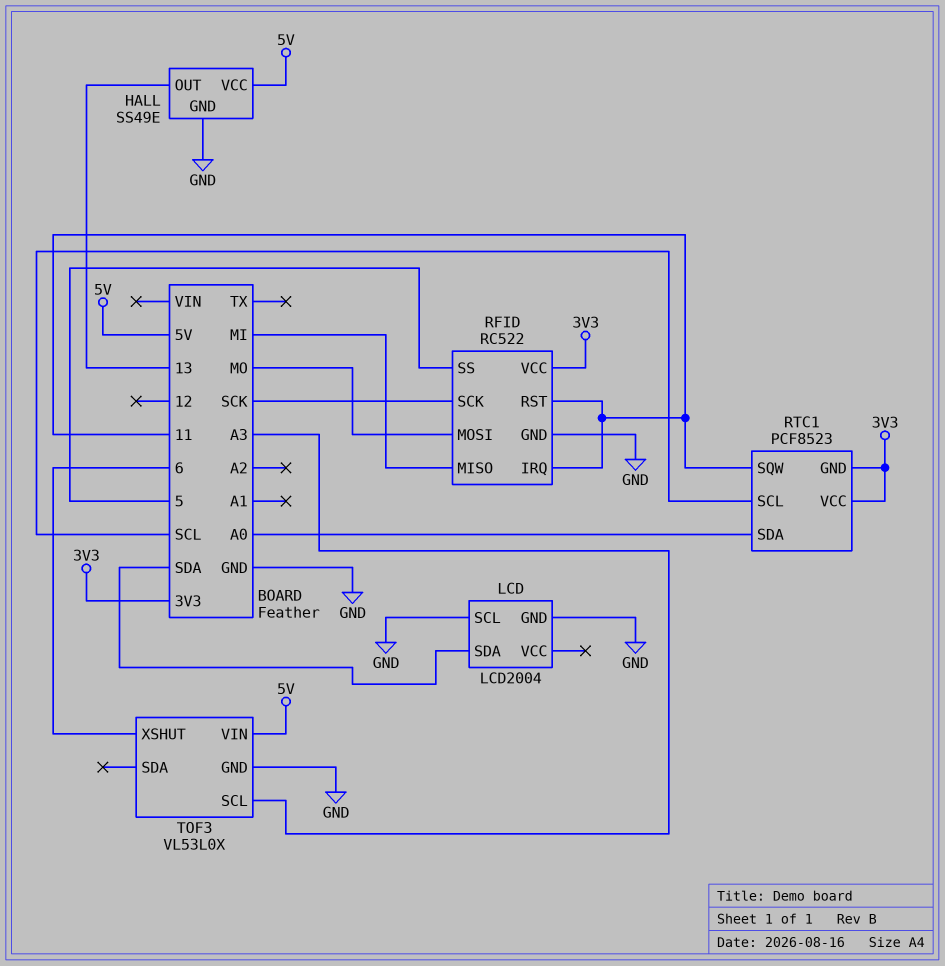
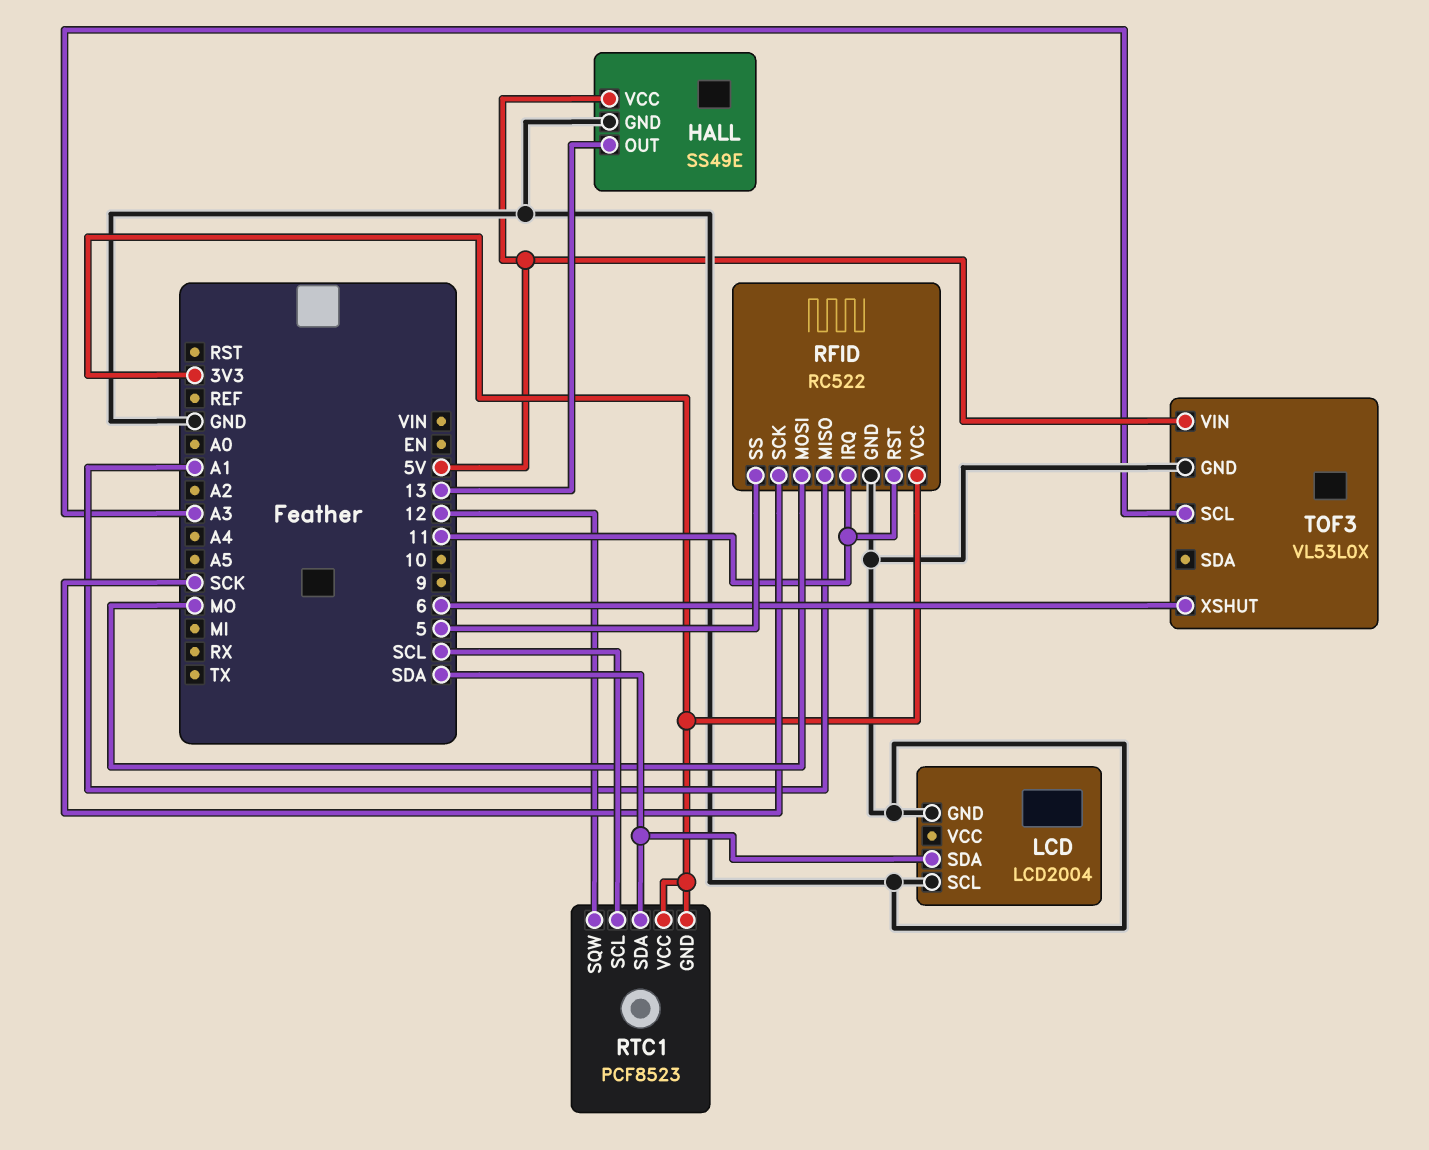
RFID pin MISO: MI -> A1
RTC1 pin SDA: A0 -> SDA
RTC1 pin SQW: 11 -> 12

